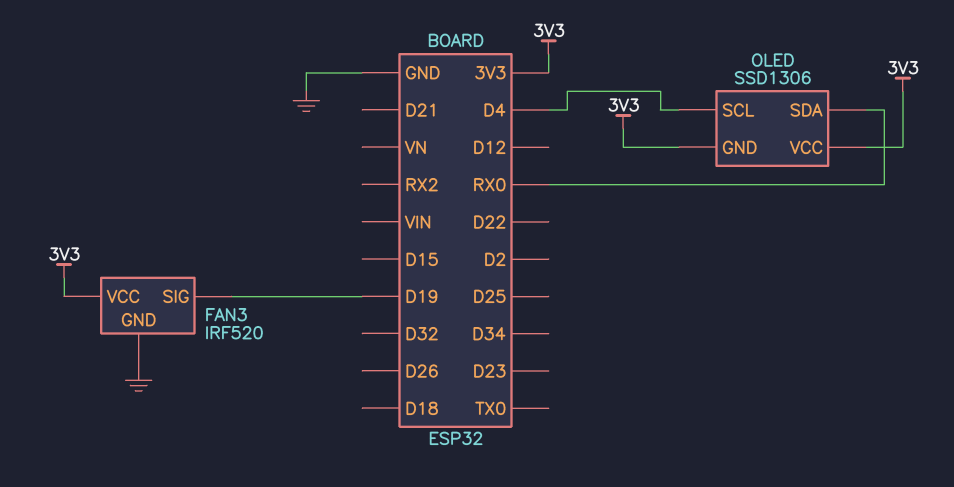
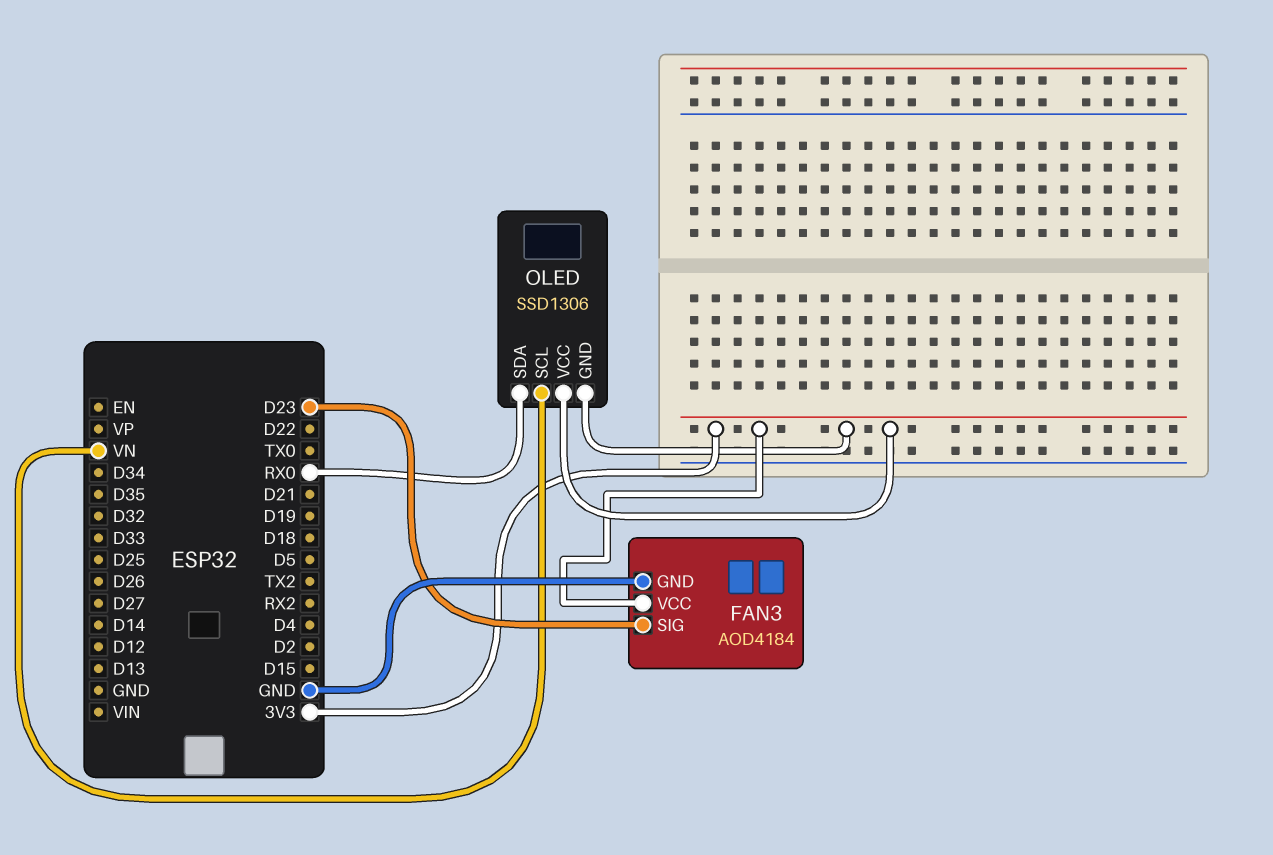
FAN3: IRF520 -> AOD4184
FAN3 pin SIG: D19 -> D23
OLED pin SCL: D4 -> VN

